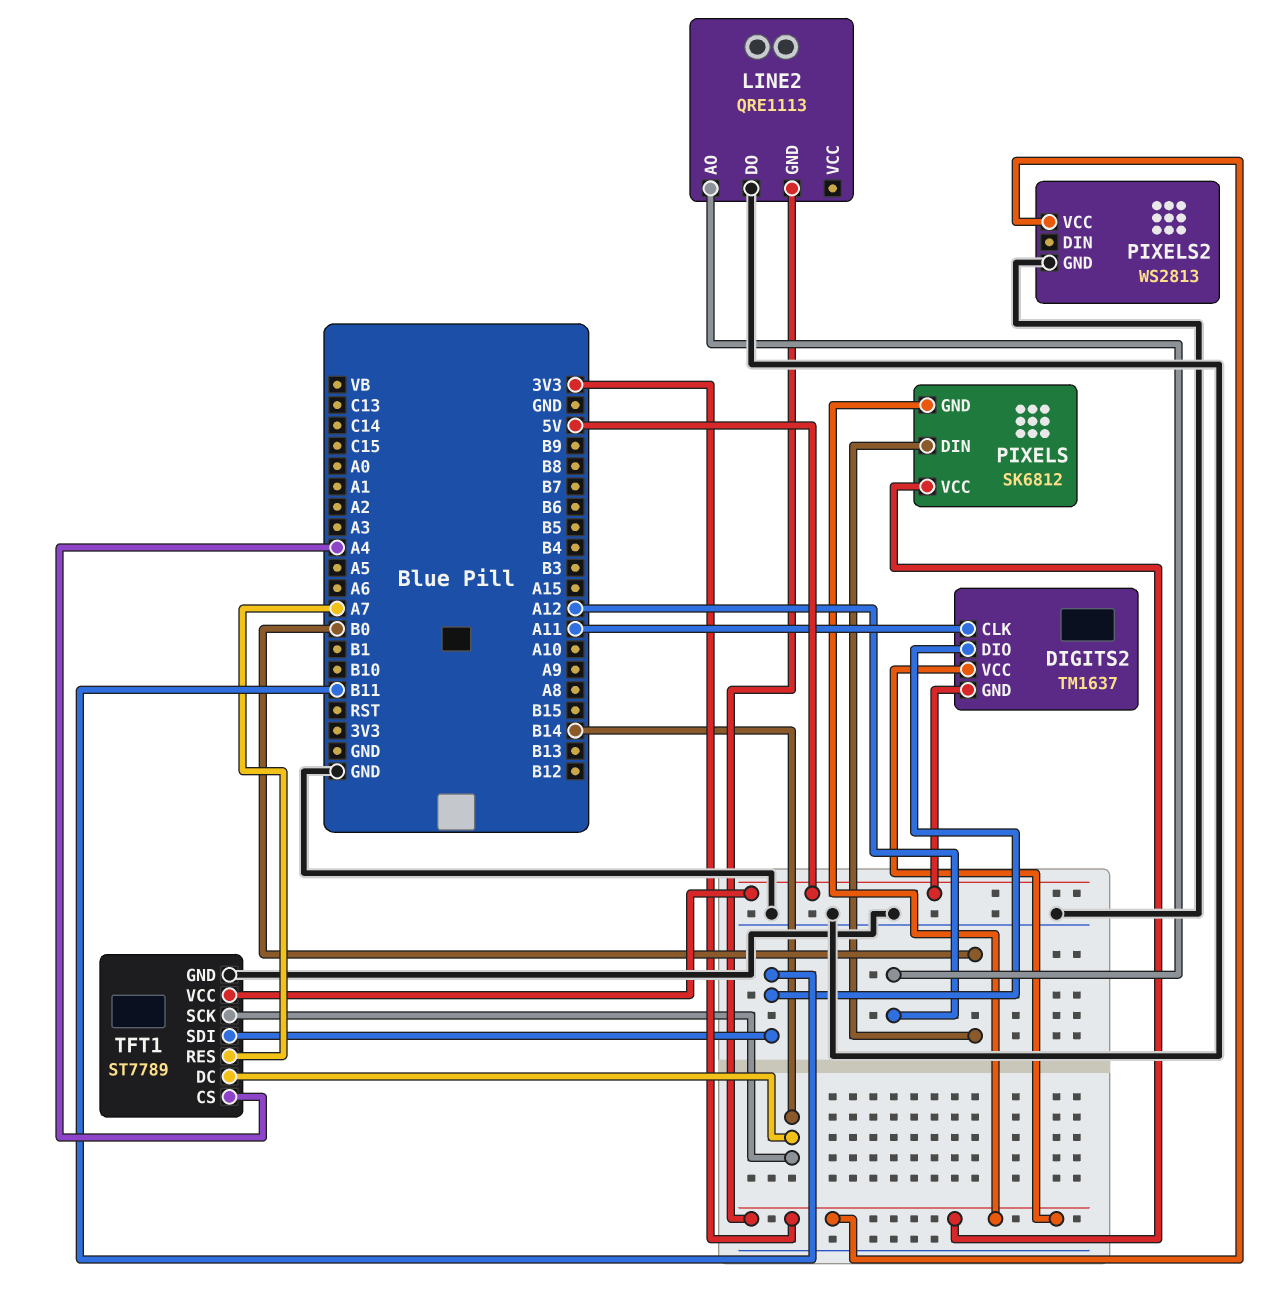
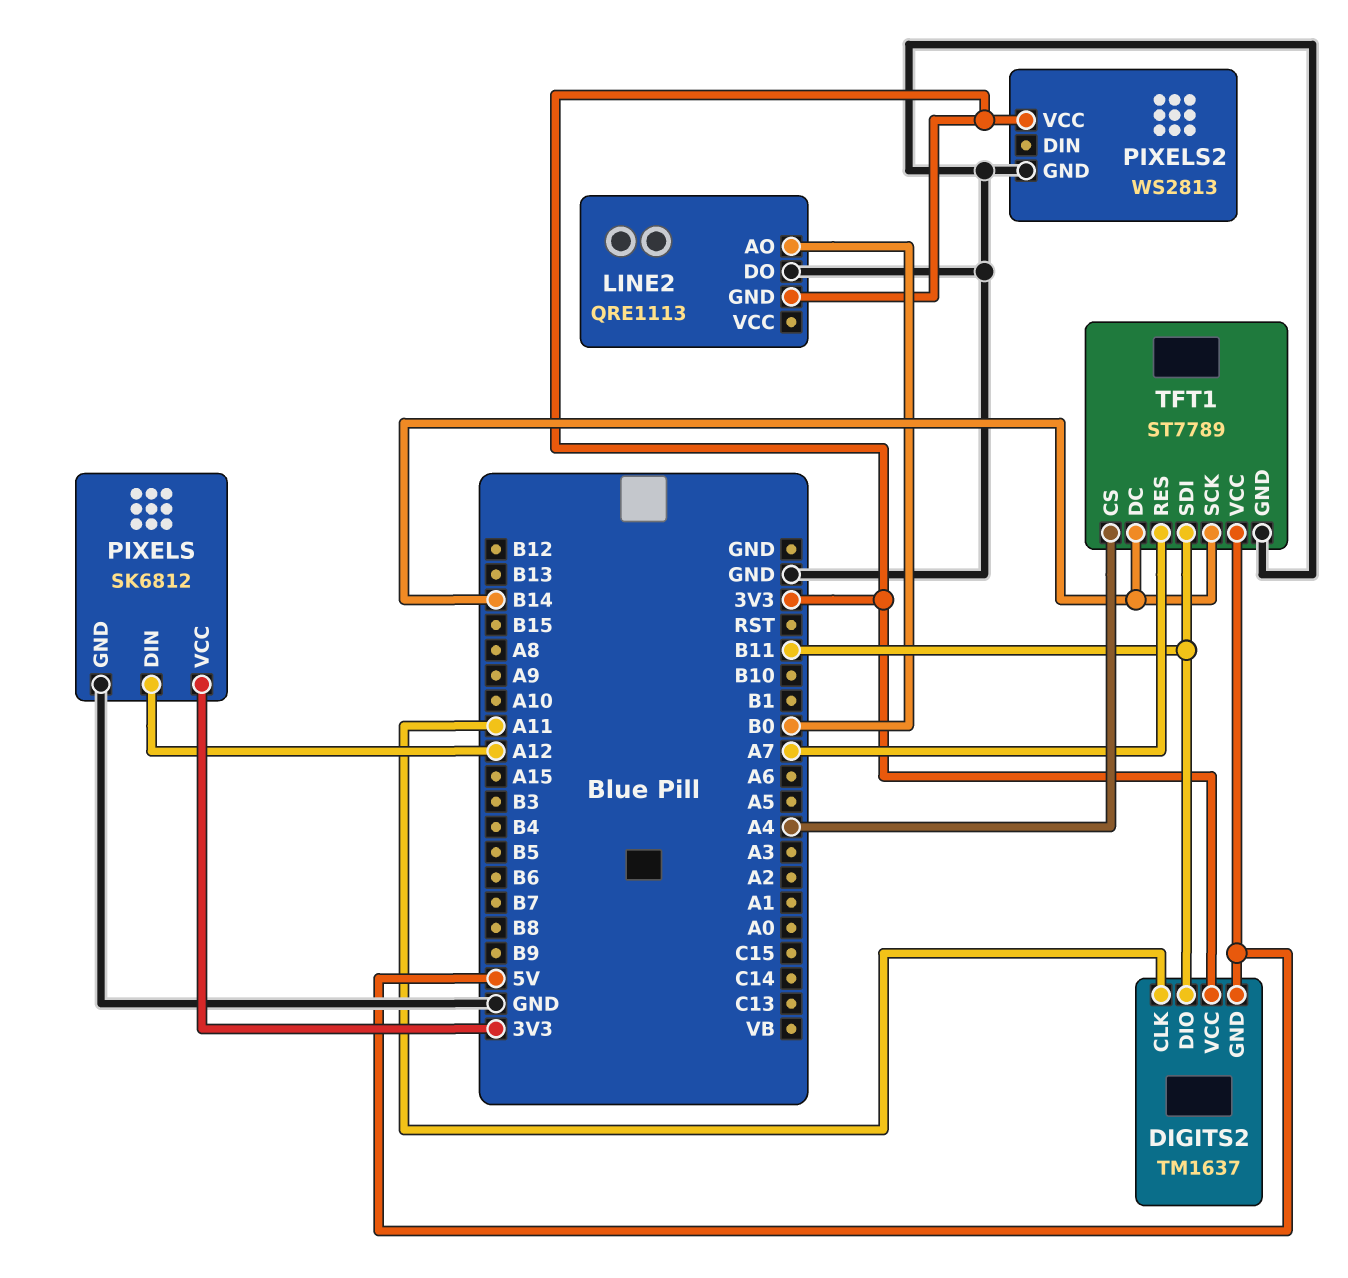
LINE2 pin AO: A12 -> B0
PIXELS pin DIN: B0 -> A12
PIXELS pin GND: 3V3 -> GND

